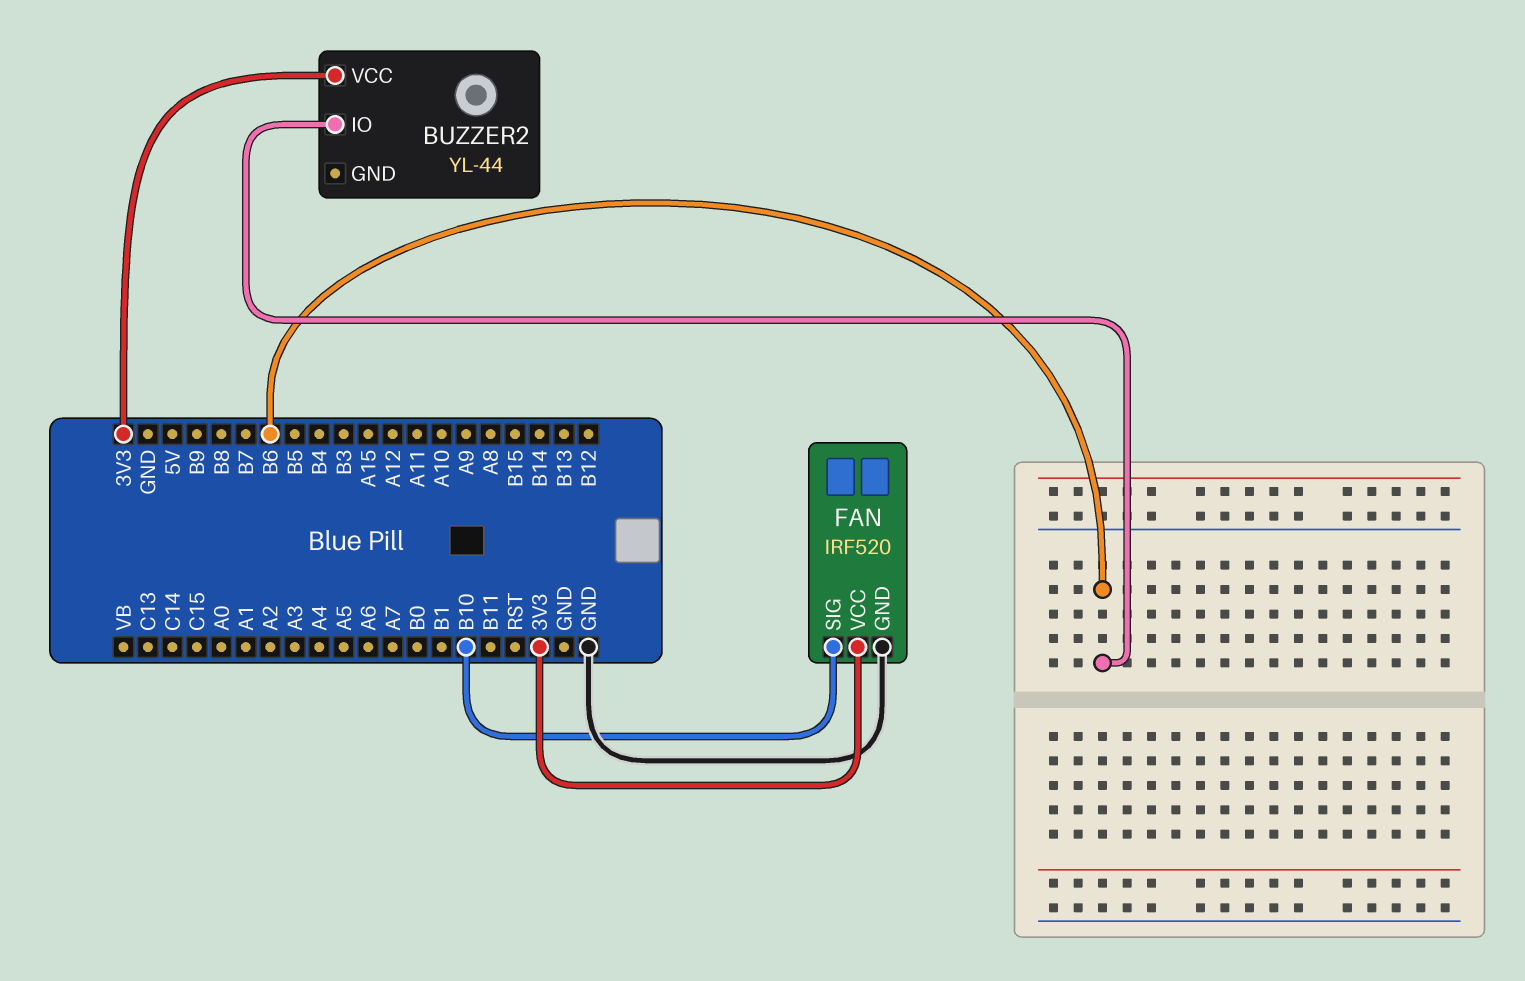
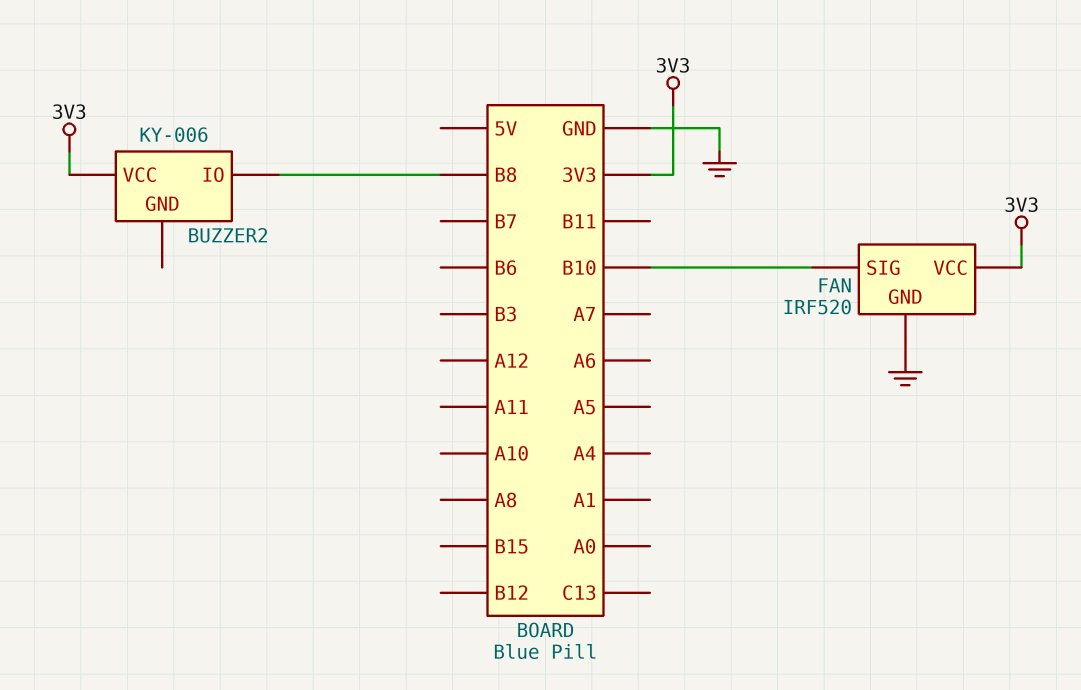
BUZZER2: YL-44 -> KY-006
BUZZER2 pin IO: B6 -> B8

